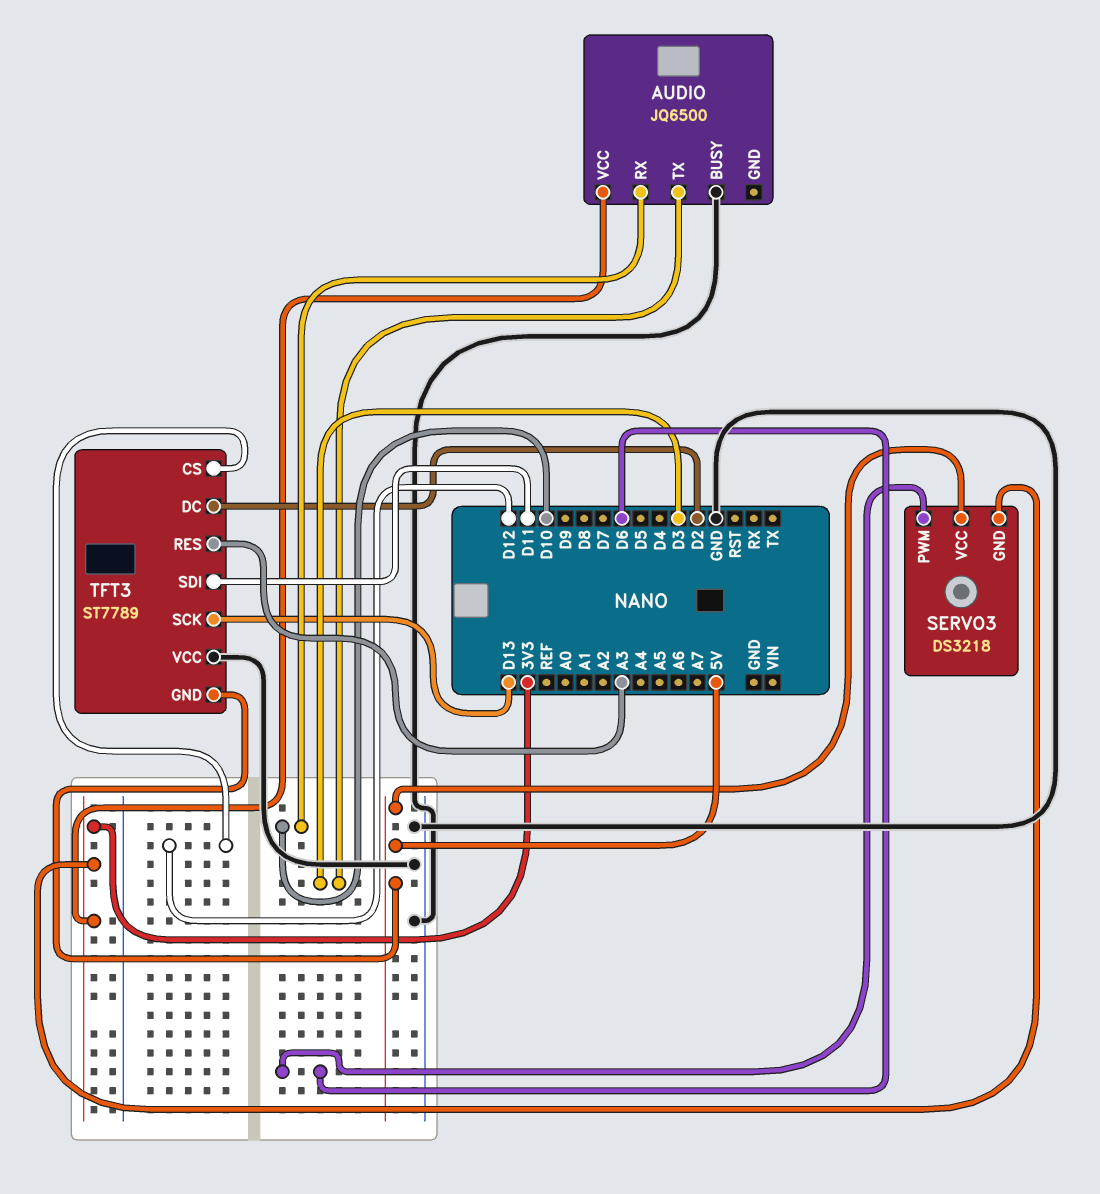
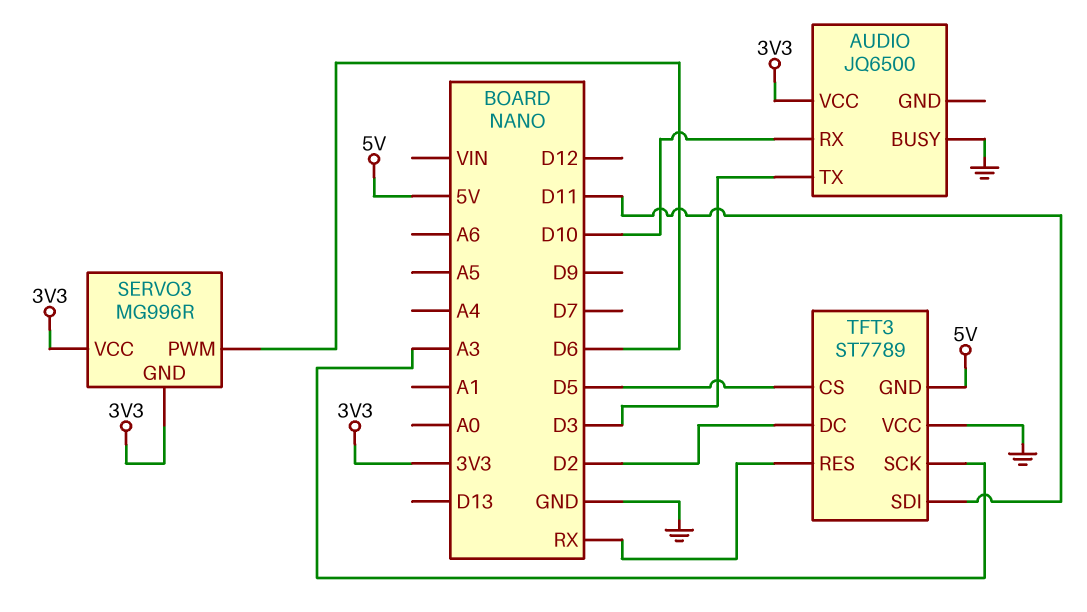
SERVO3: DS3218 -> MG996R
SERVO3 pin VCC: 5V -> 3V3
TFT3 pin CS: D12 -> D5
TFT3 pin RES: A3 -> RX
TFT3 pin SCK: D13 -> A3

